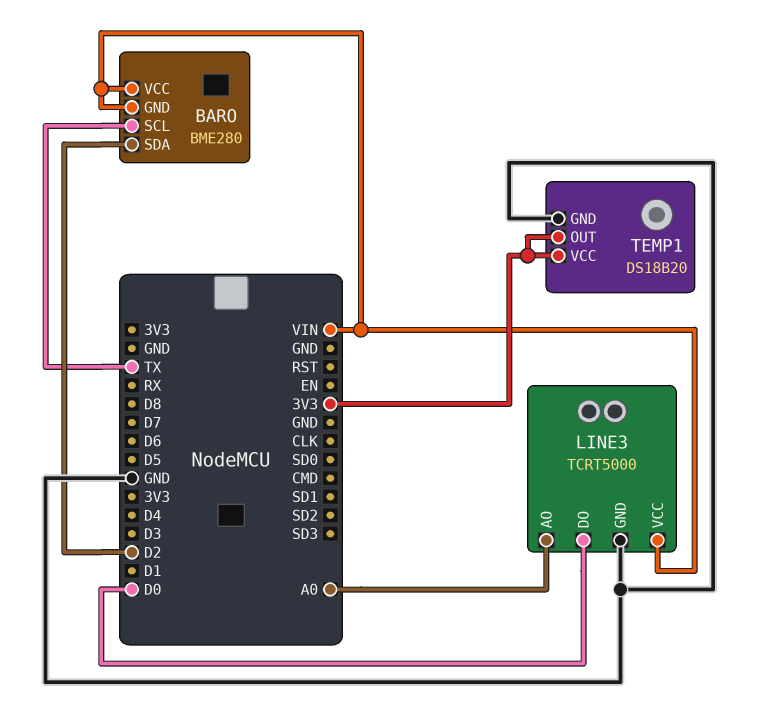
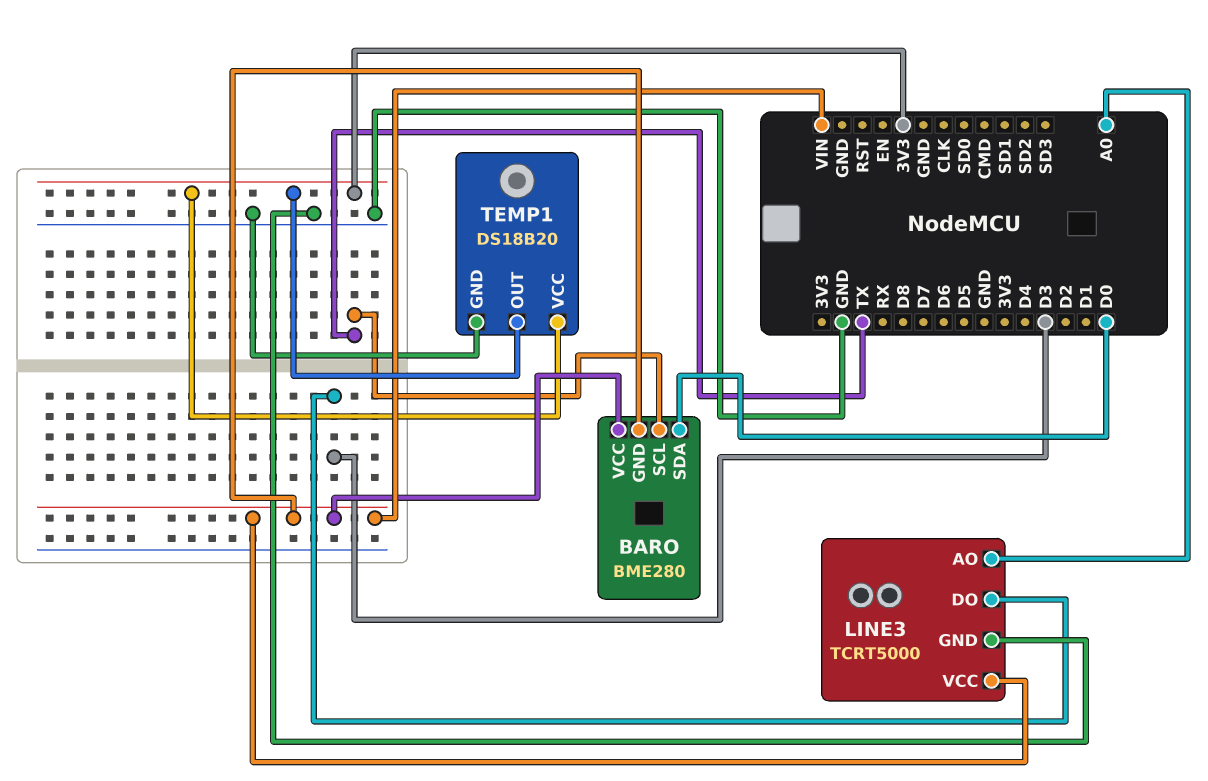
BARO pin SDA: D2 -> D0
LINE3 pin DO: D0 -> D3

